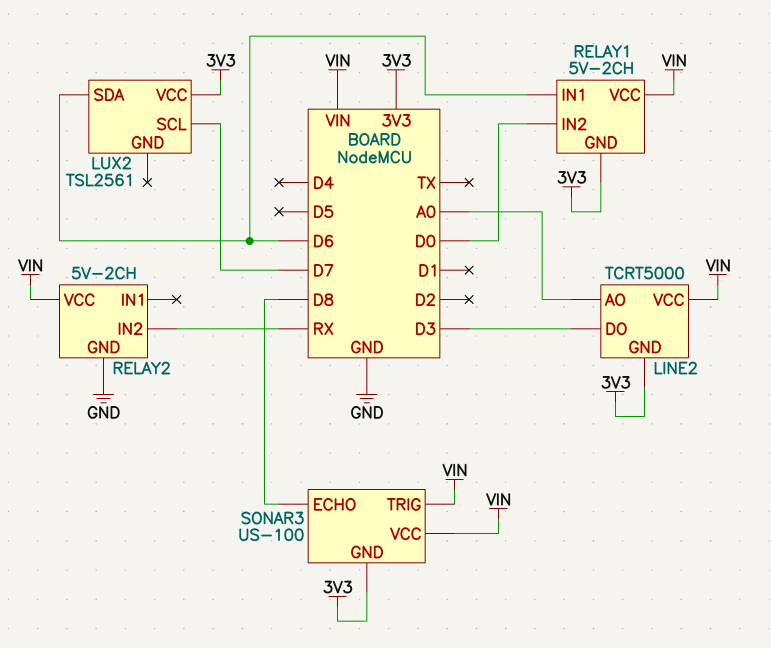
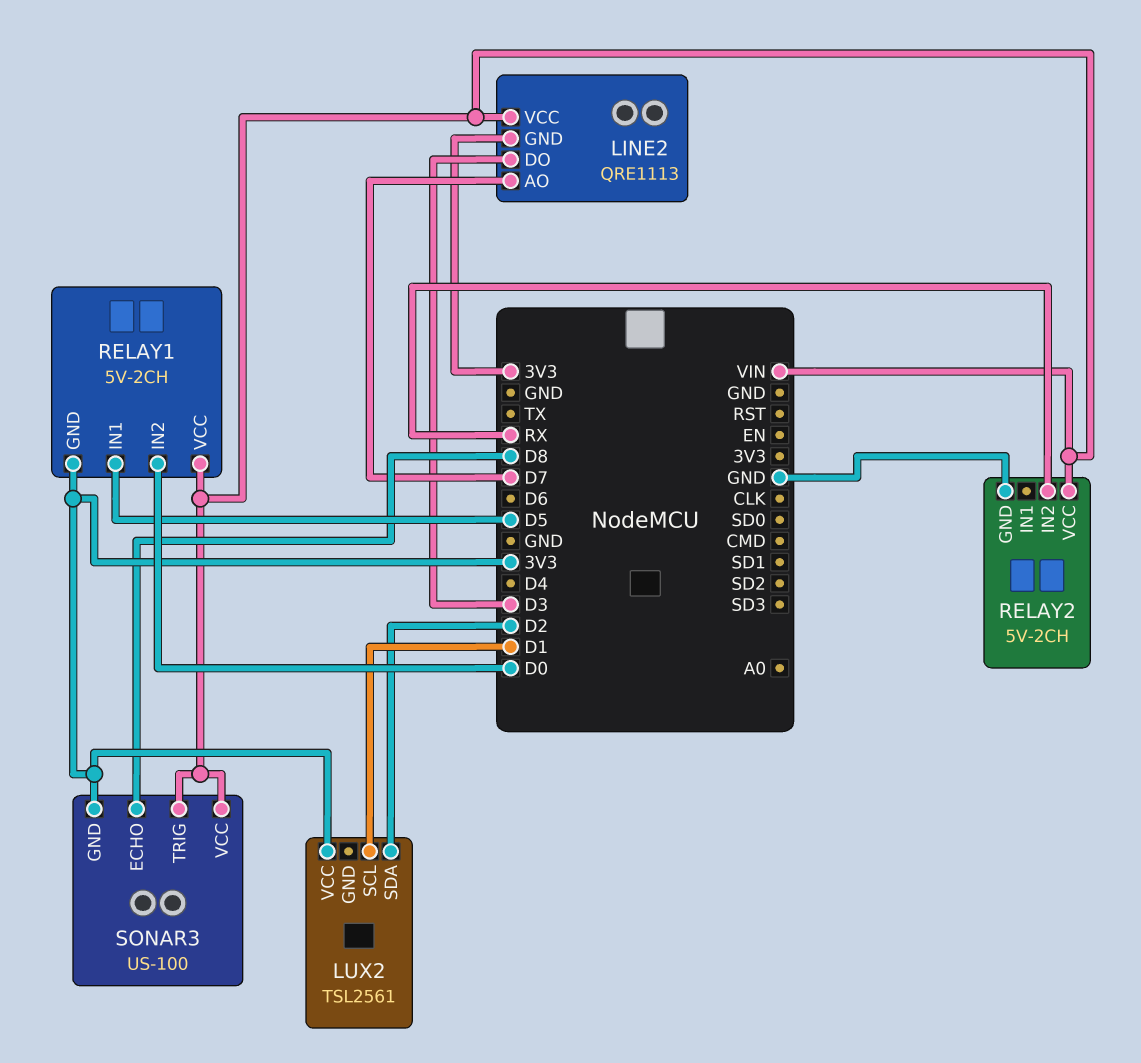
LINE2: TCRT5000 -> QRE1113
LINE2 pin AO: A0 -> D7
LUX2 pin SCL: D7 -> D1
LUX2 pin SDA: D6 -> D2
RELAY1 pin IN1: D6 -> D5

